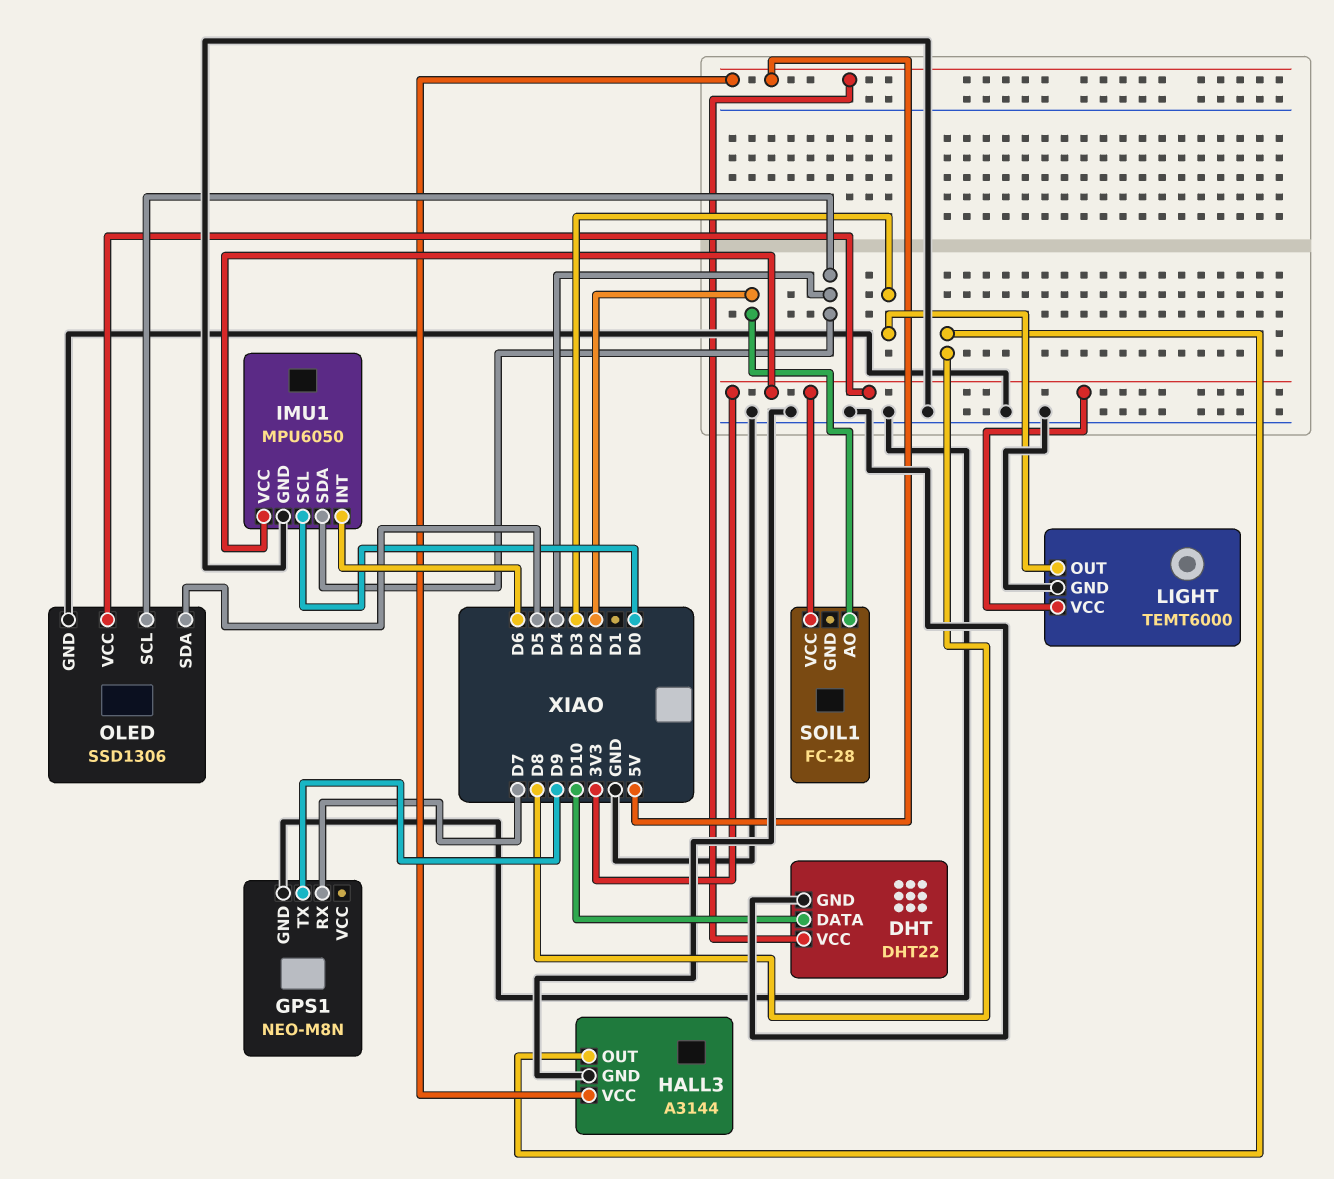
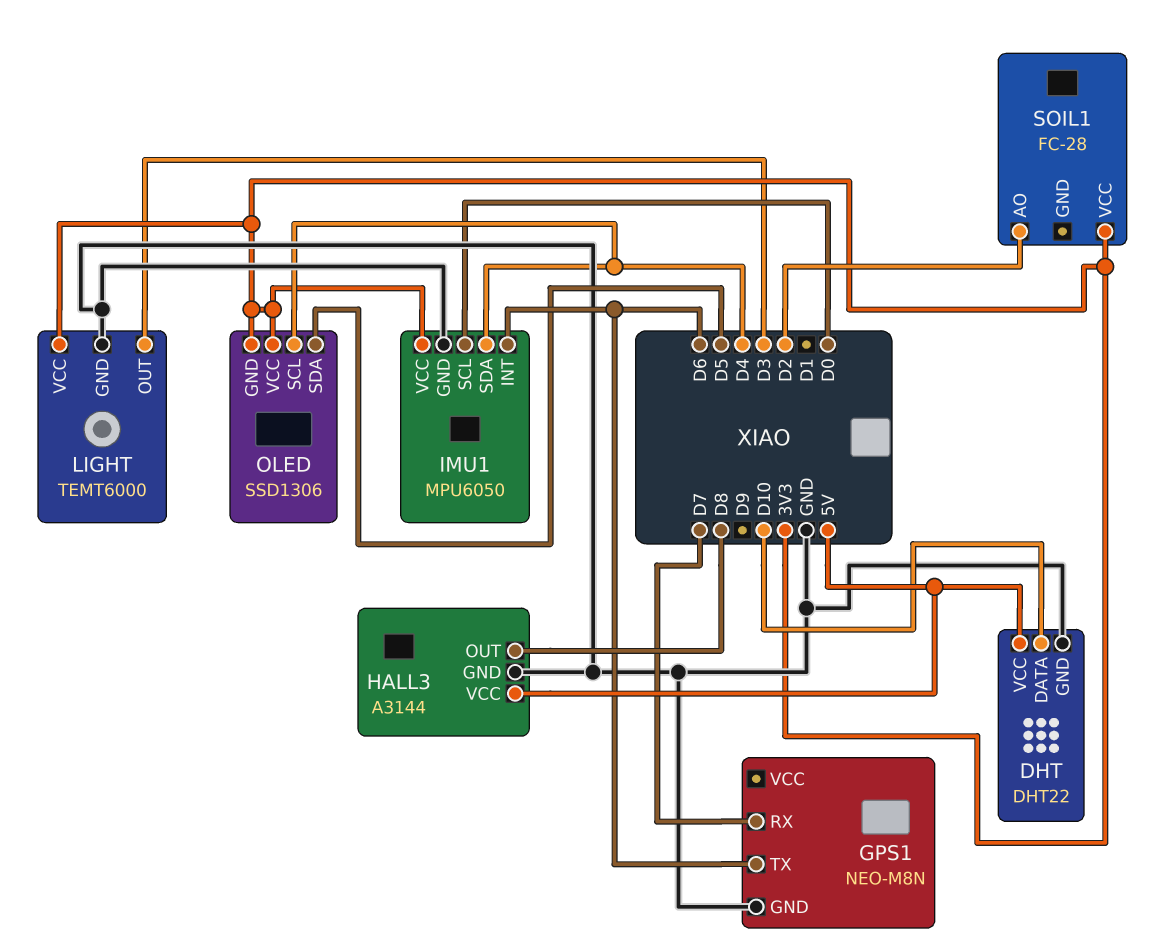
GPS1 pin TX: D9 -> D6
OLED pin GND: GND -> 3V3

